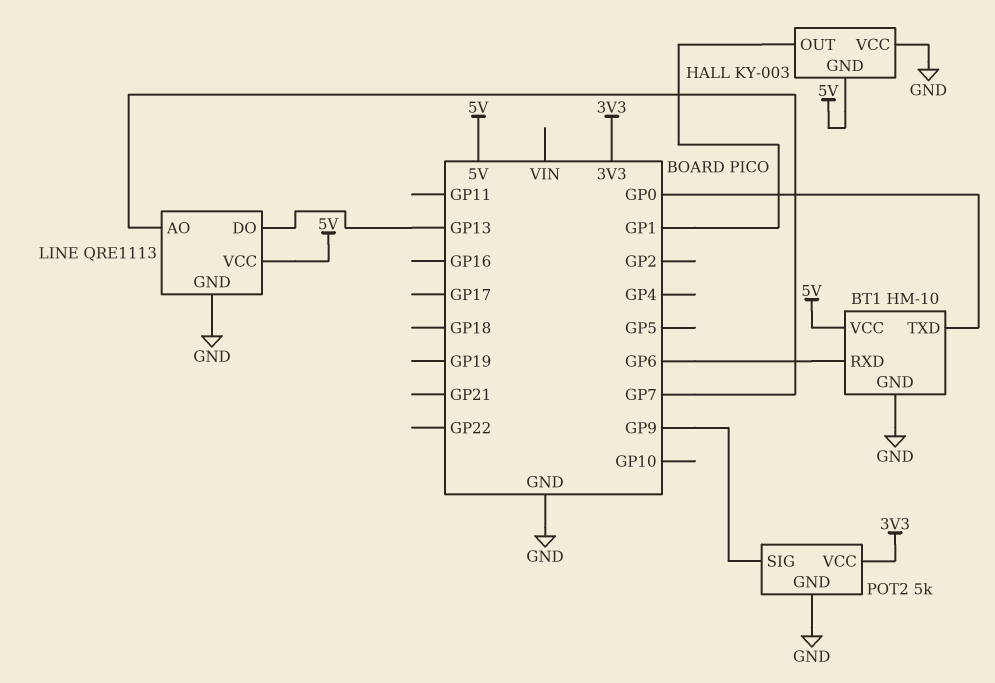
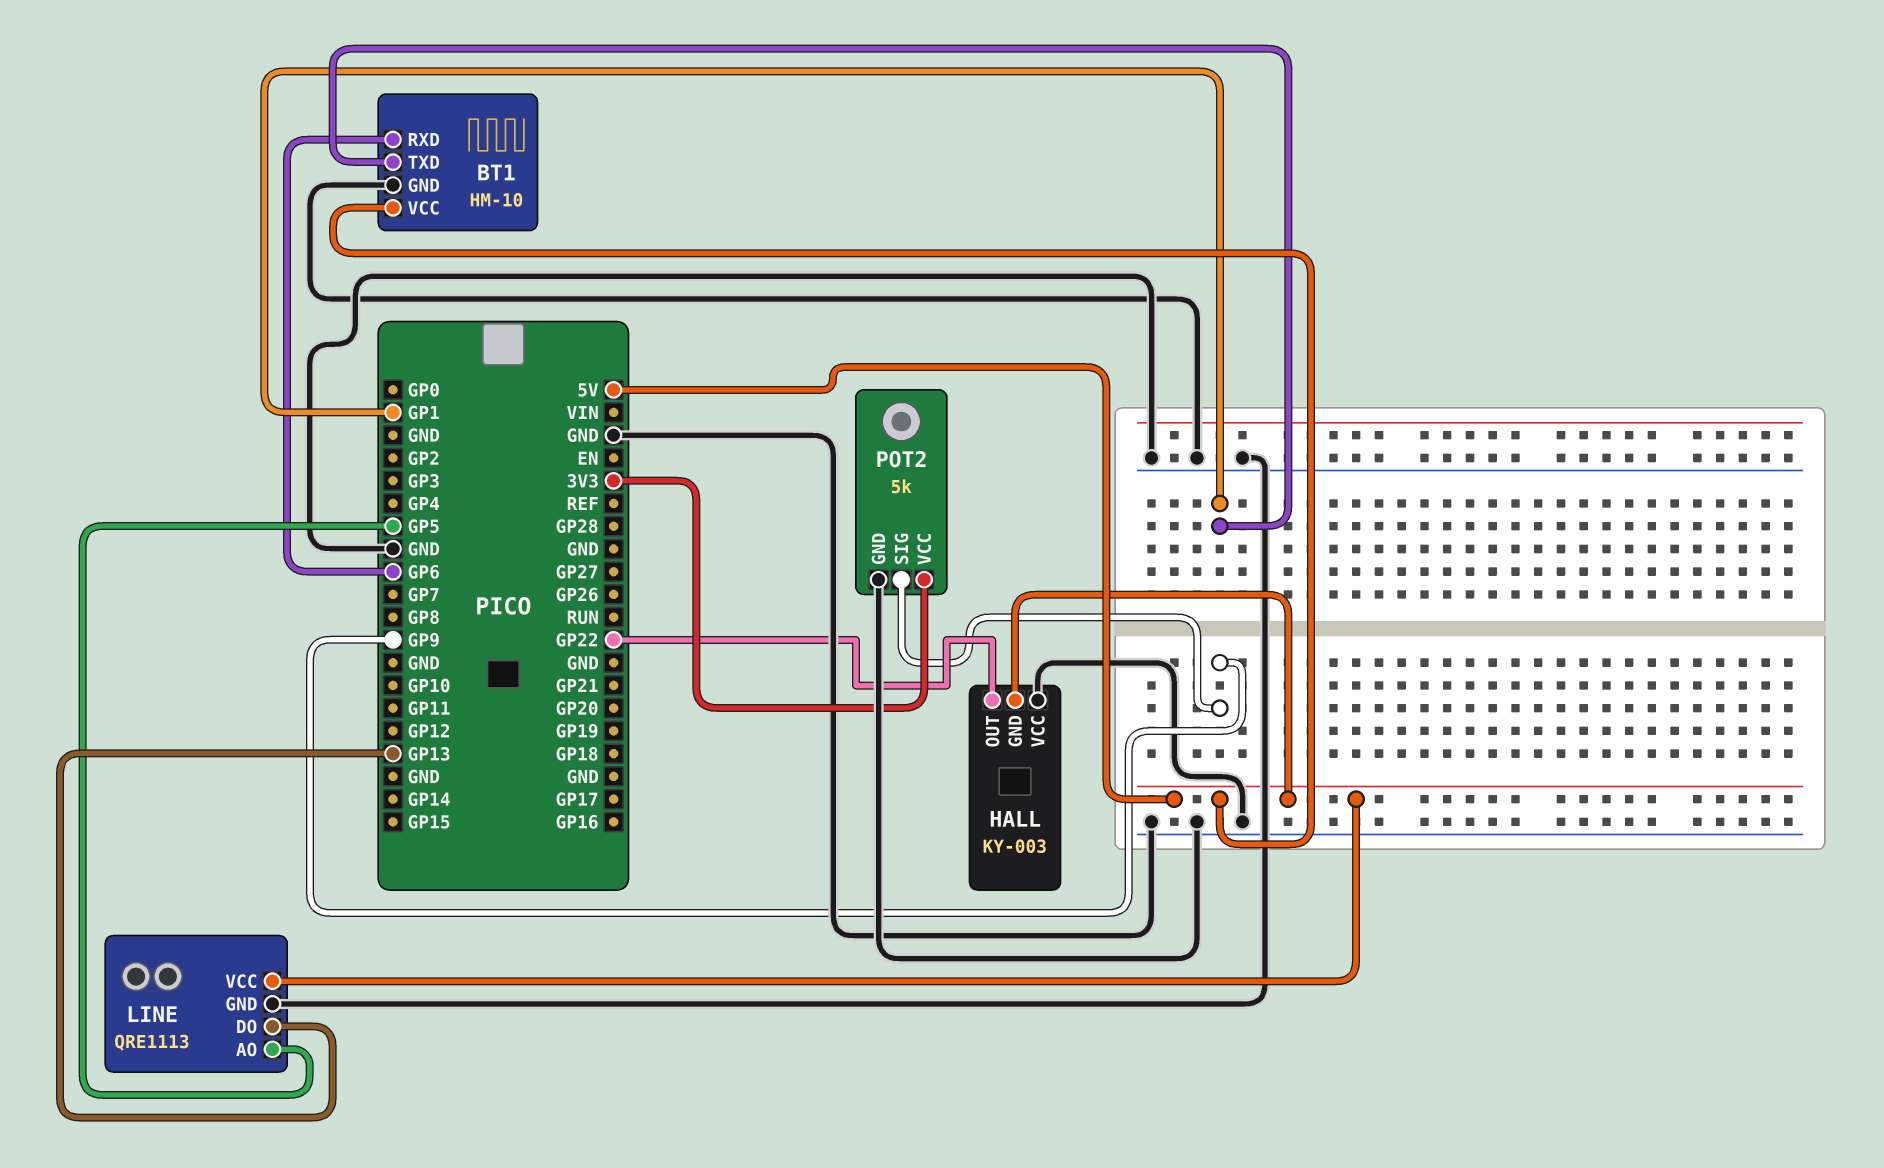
BT1 pin TXD: GP0 -> GP1
HALL pin OUT: GP1 -> GP22
LINE pin AO: GP7 -> GP5

